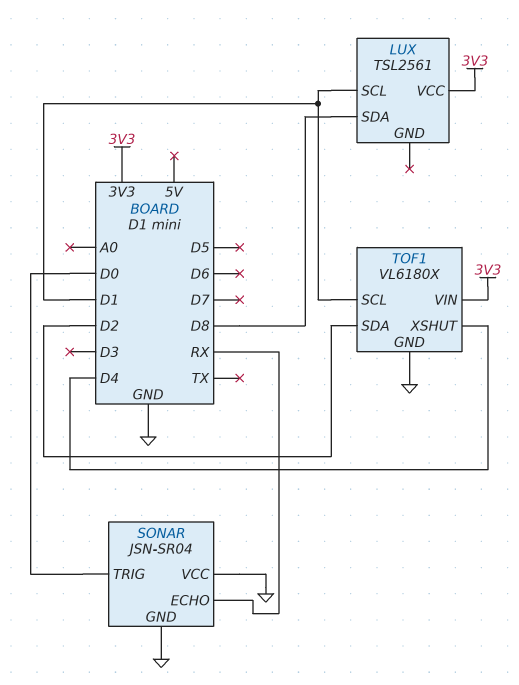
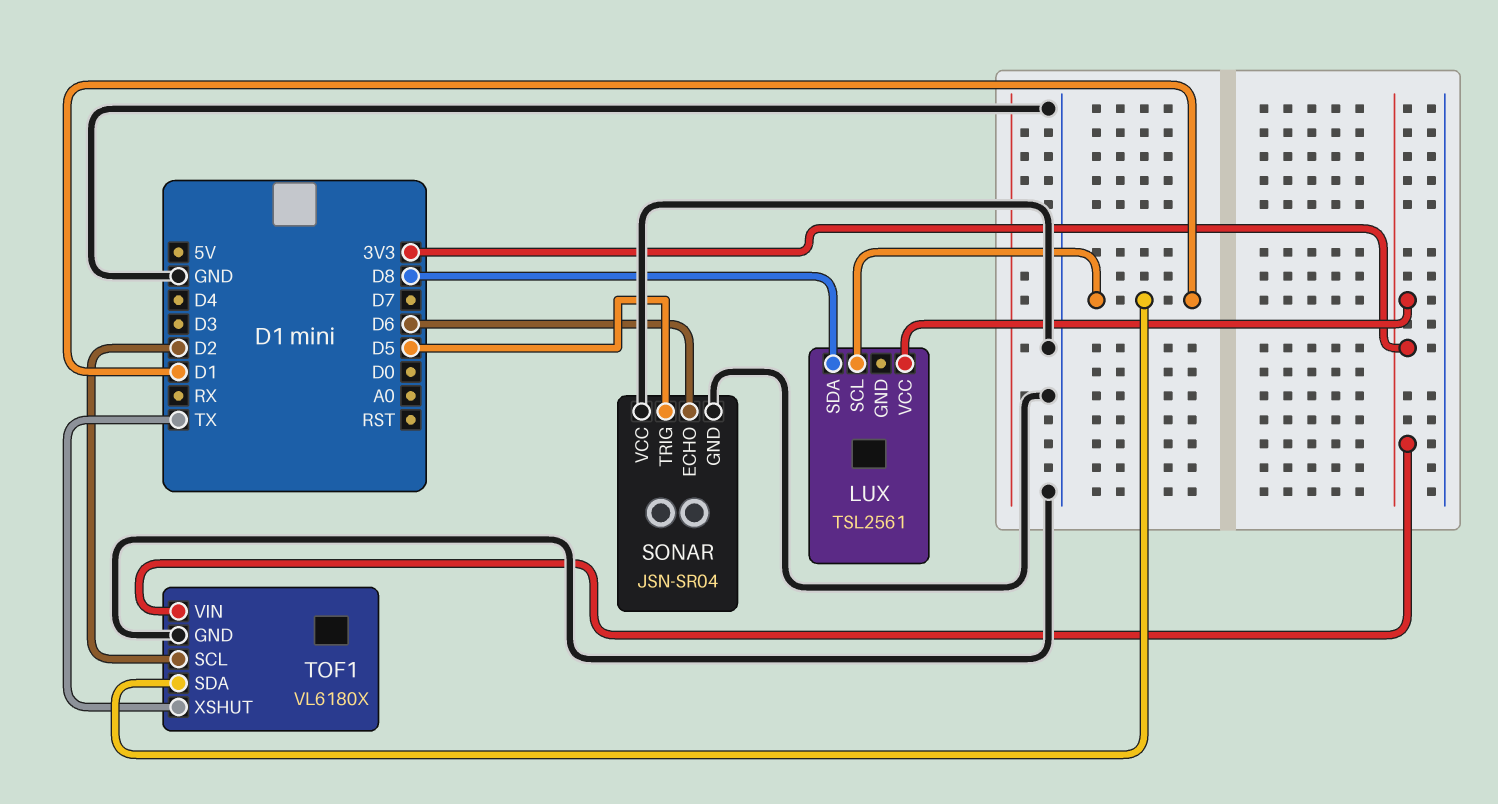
SONAR pin ECHO: RX -> D6
SONAR pin TRIG: D0 -> D5
TOF1 pin SCL: D1 -> D2
TOF1 pin SDA: D2 -> D1
TOF1 pin XSHUT: D4 -> TX

